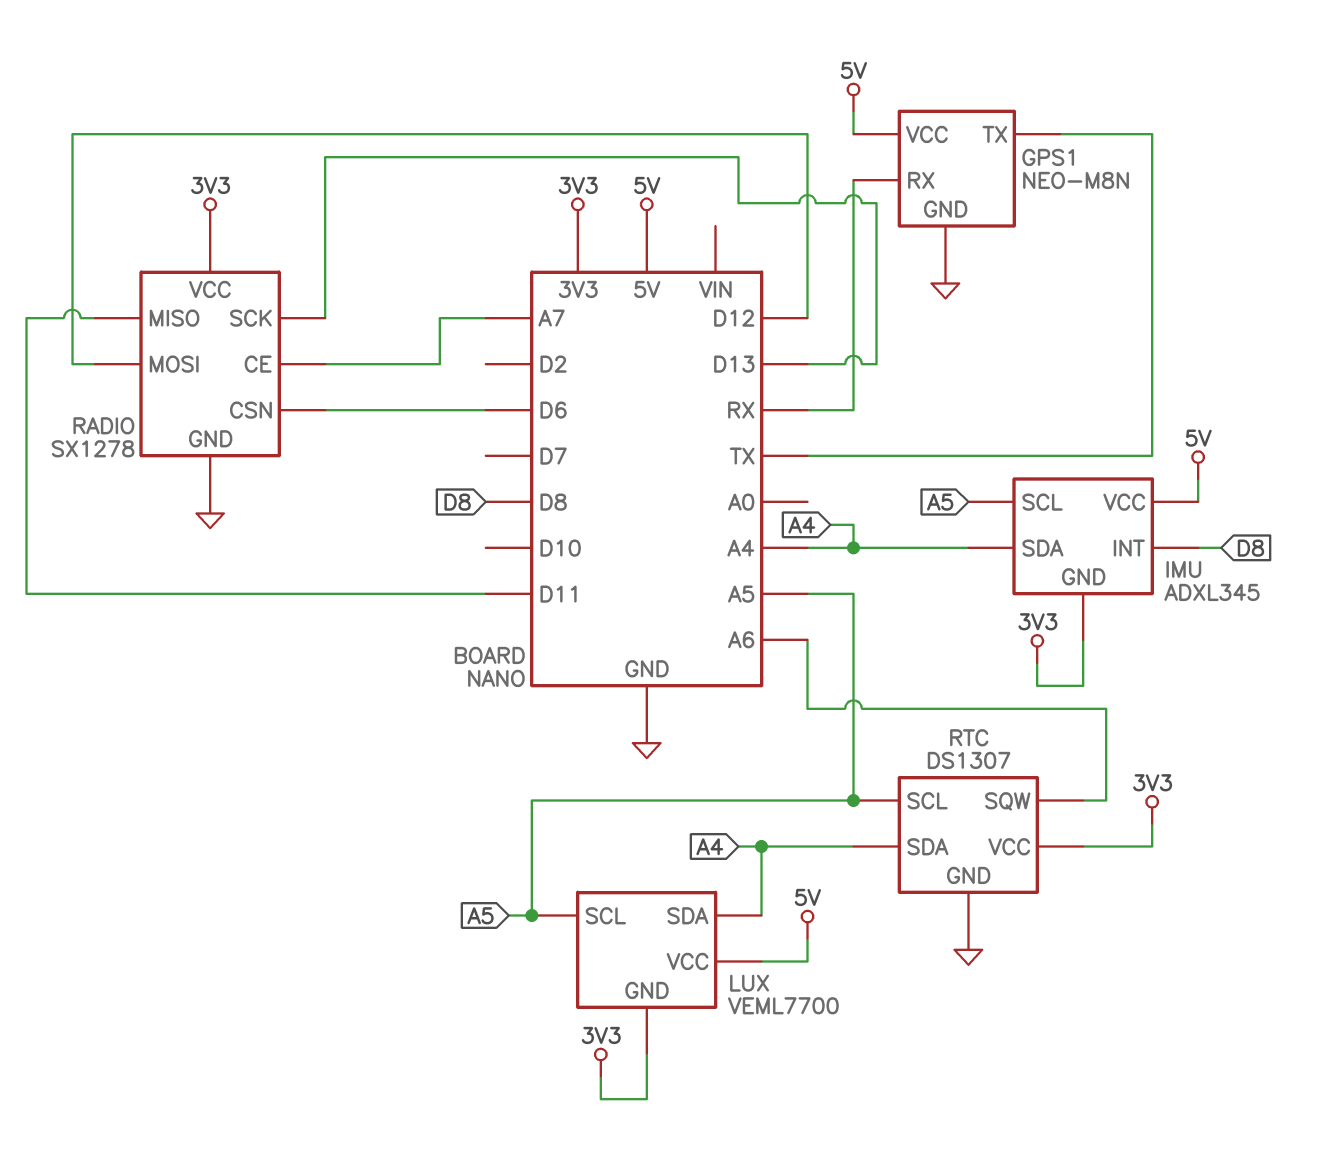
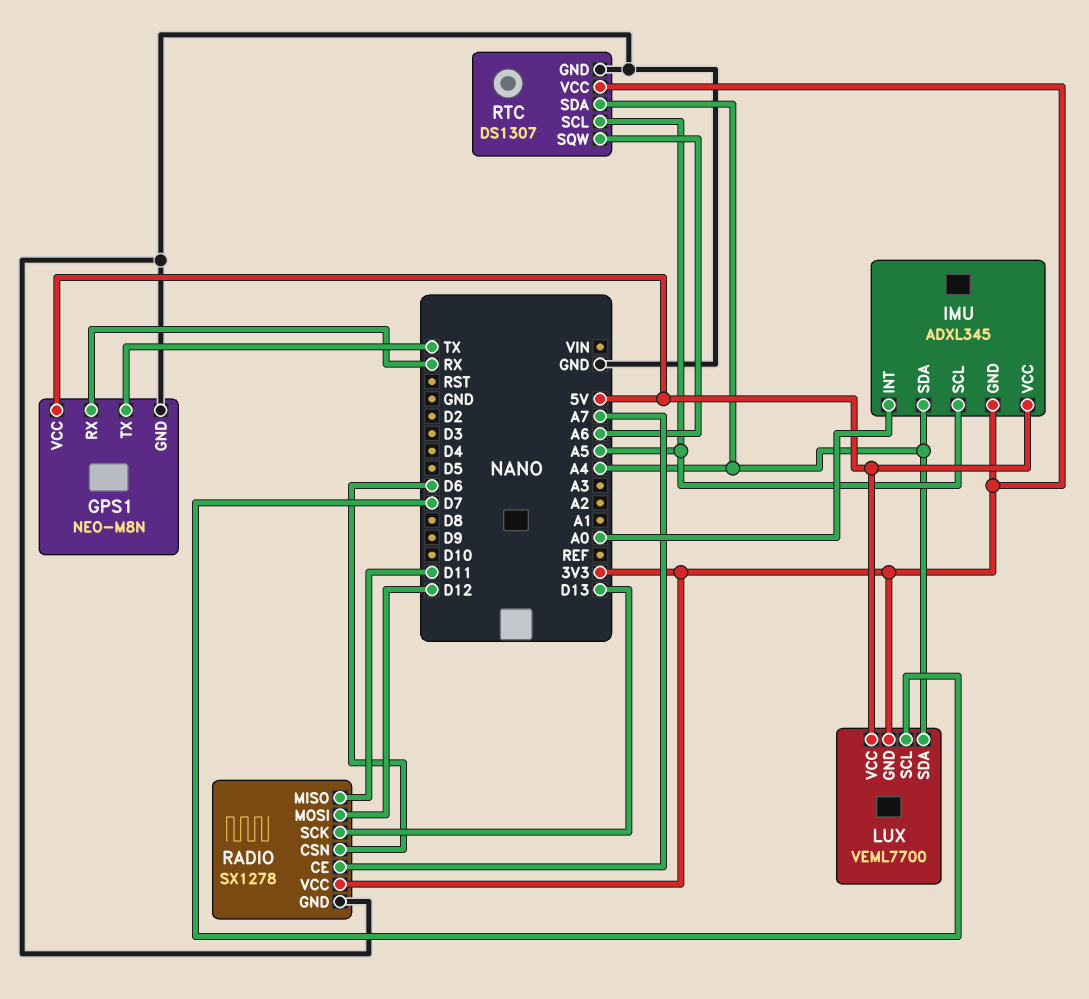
IMU pin INT: D8 -> A0
LUX pin SCL: A5 -> D7

